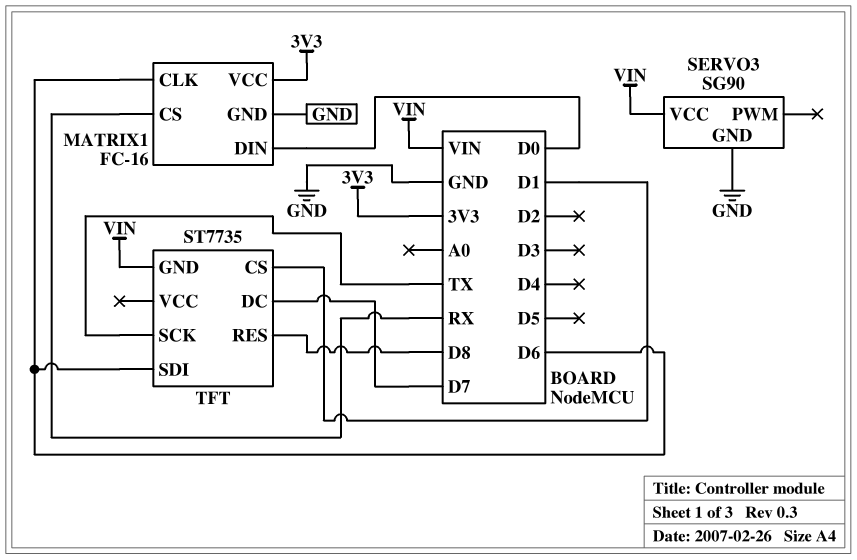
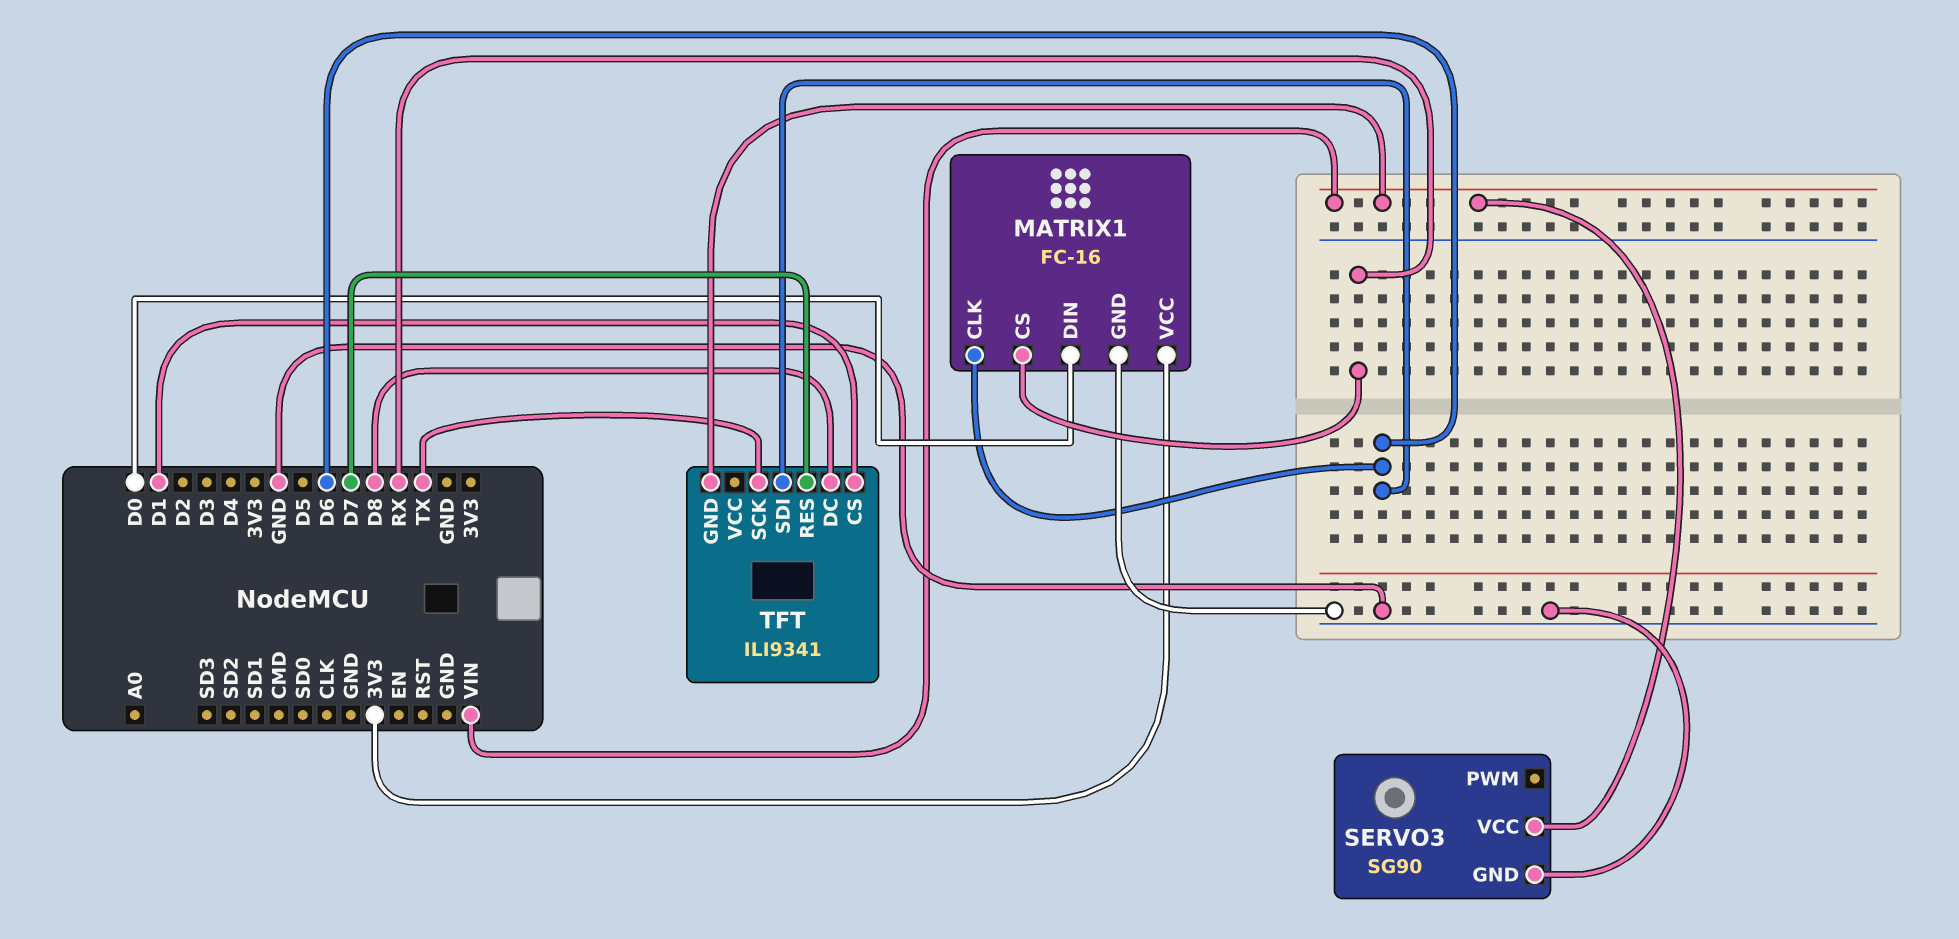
TFT: ST7735 -> ILI9341
TFT pin DC: D7 -> D8
TFT pin RES: D8 -> D7

